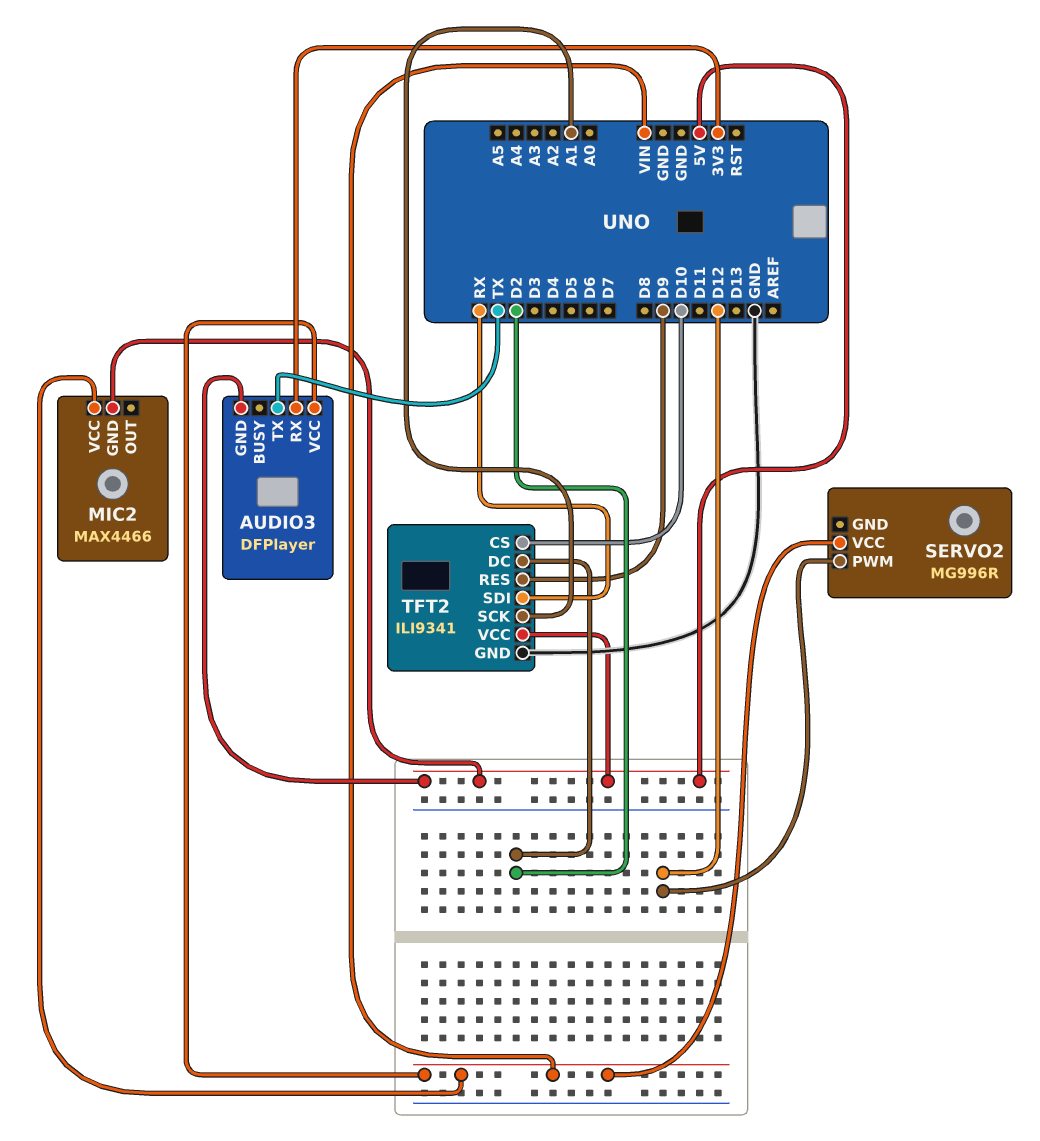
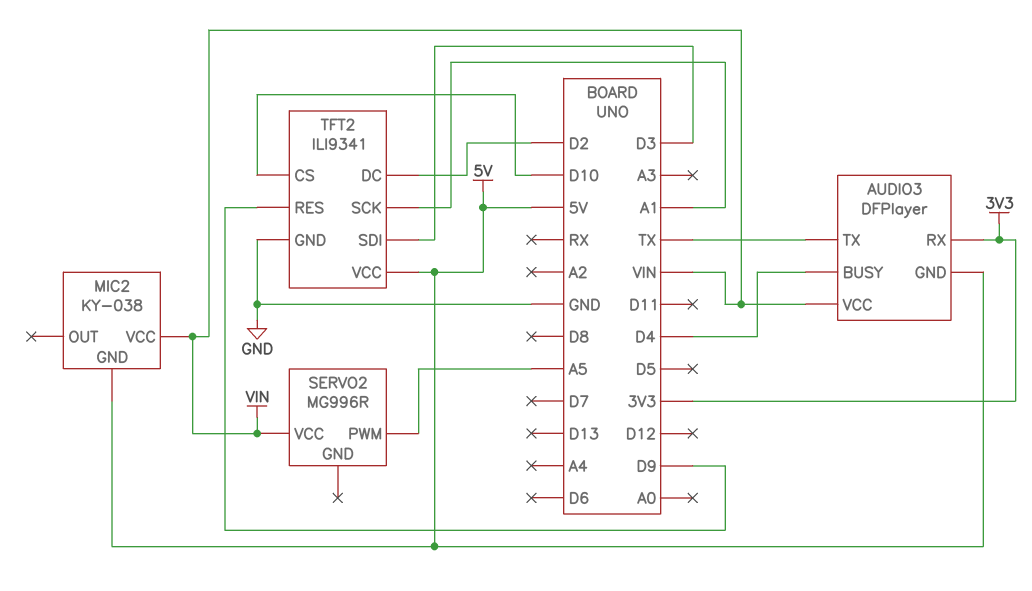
AUDIO3 pin BUSY: none -> D4
MIC2: MAX4466 -> KY-038
SERVO2 pin PWM: D12 -> A5
TFT2 pin SDI: RX -> D3

